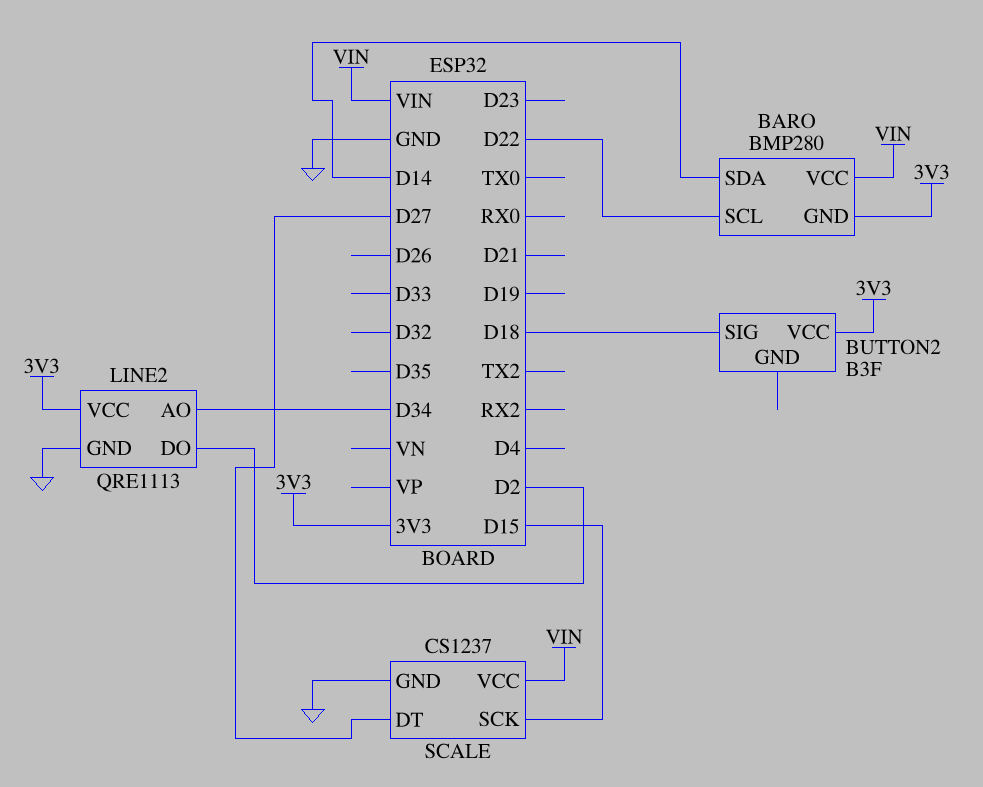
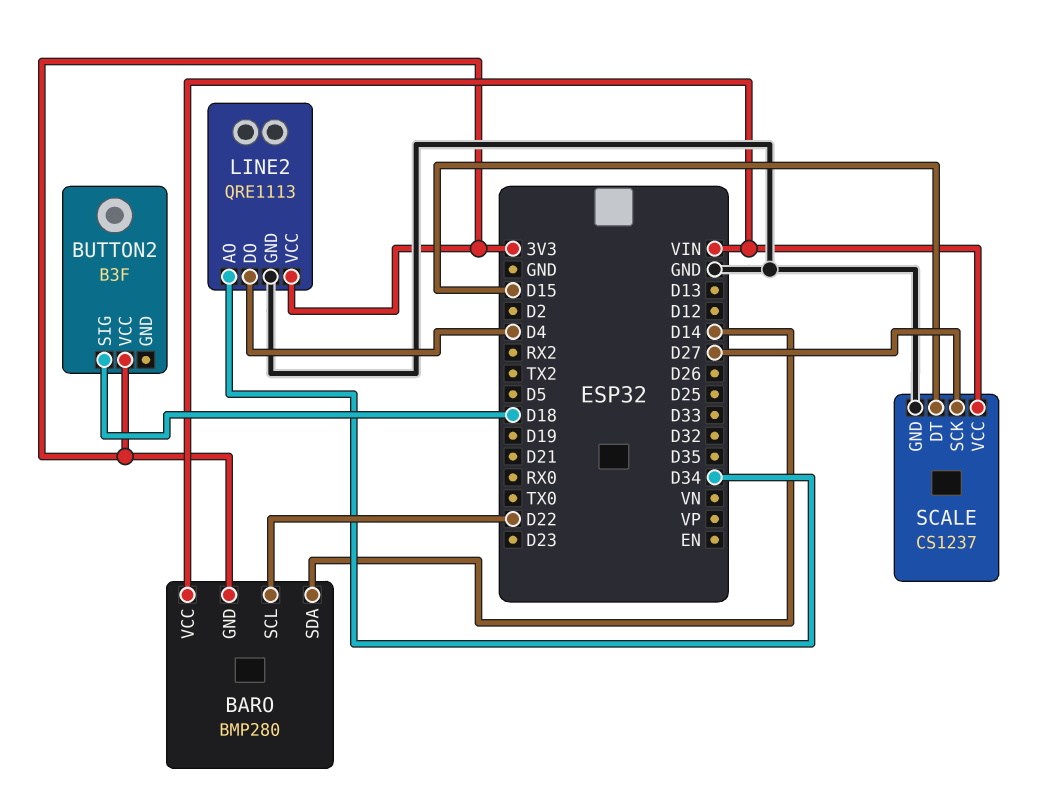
LINE2 pin DO: D2 -> D4
SCALE pin DT: D27 -> D15
SCALE pin SCK: D15 -> D27

